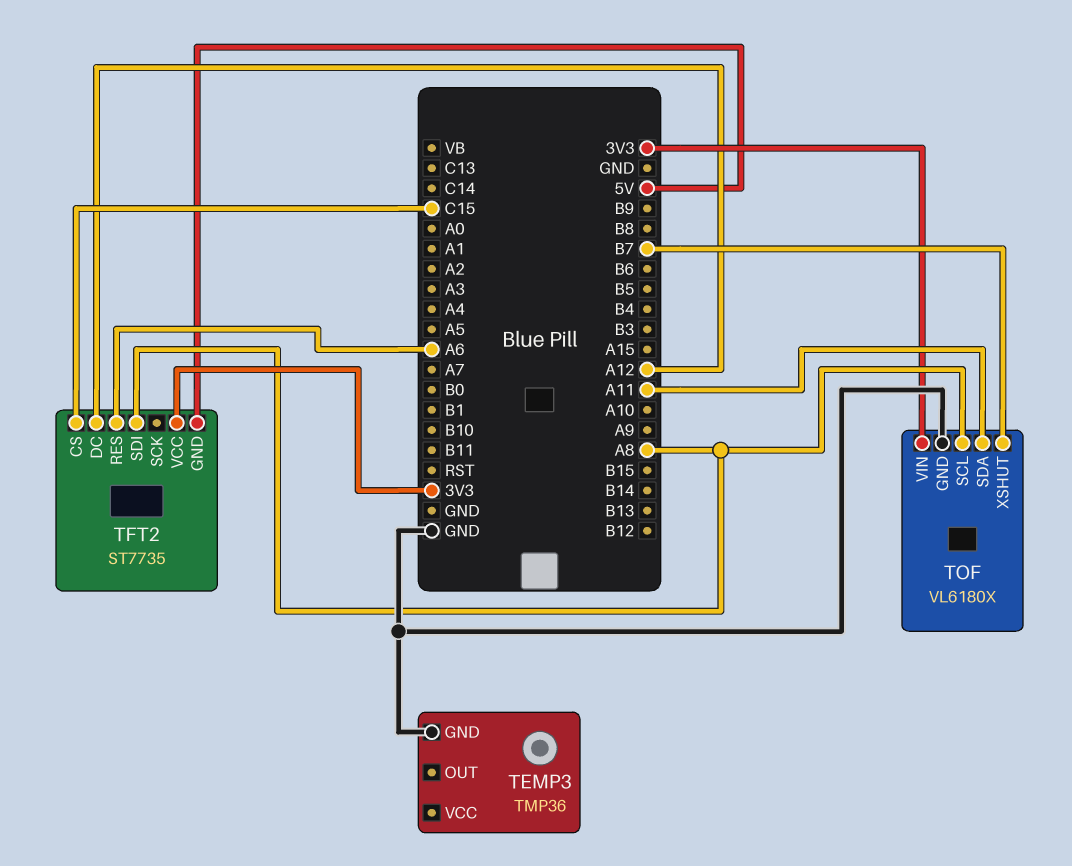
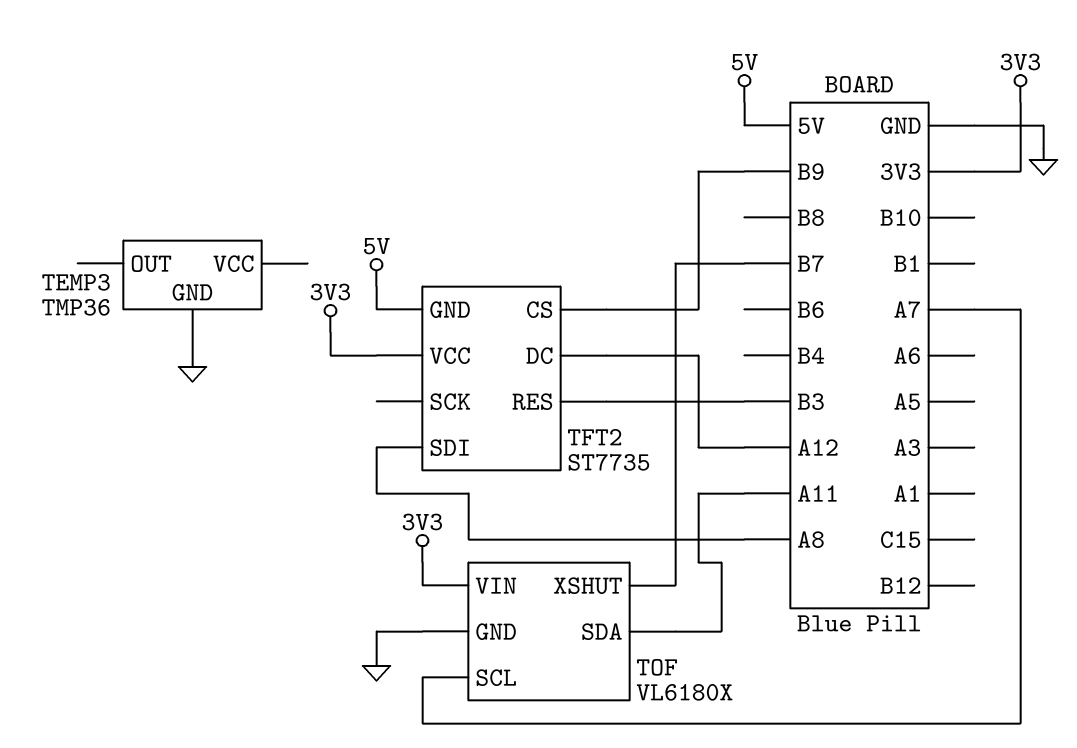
TFT2 pin CS: C15 -> B9
TFT2 pin RES: A6 -> B3
TOF pin SCL: A8 -> A7

